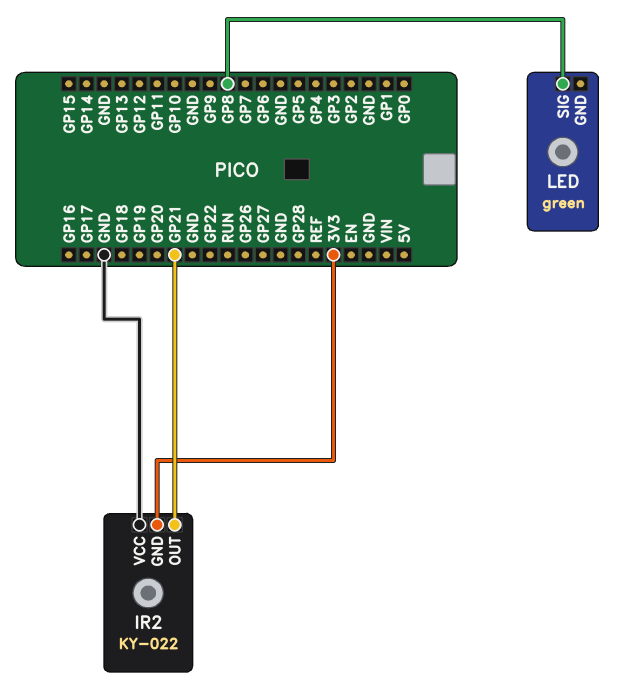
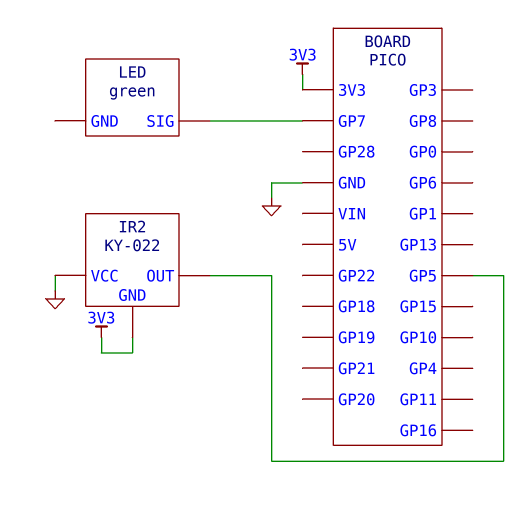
IR2 pin OUT: GP21 -> GP5
LED pin SIG: GP8 -> GP7

